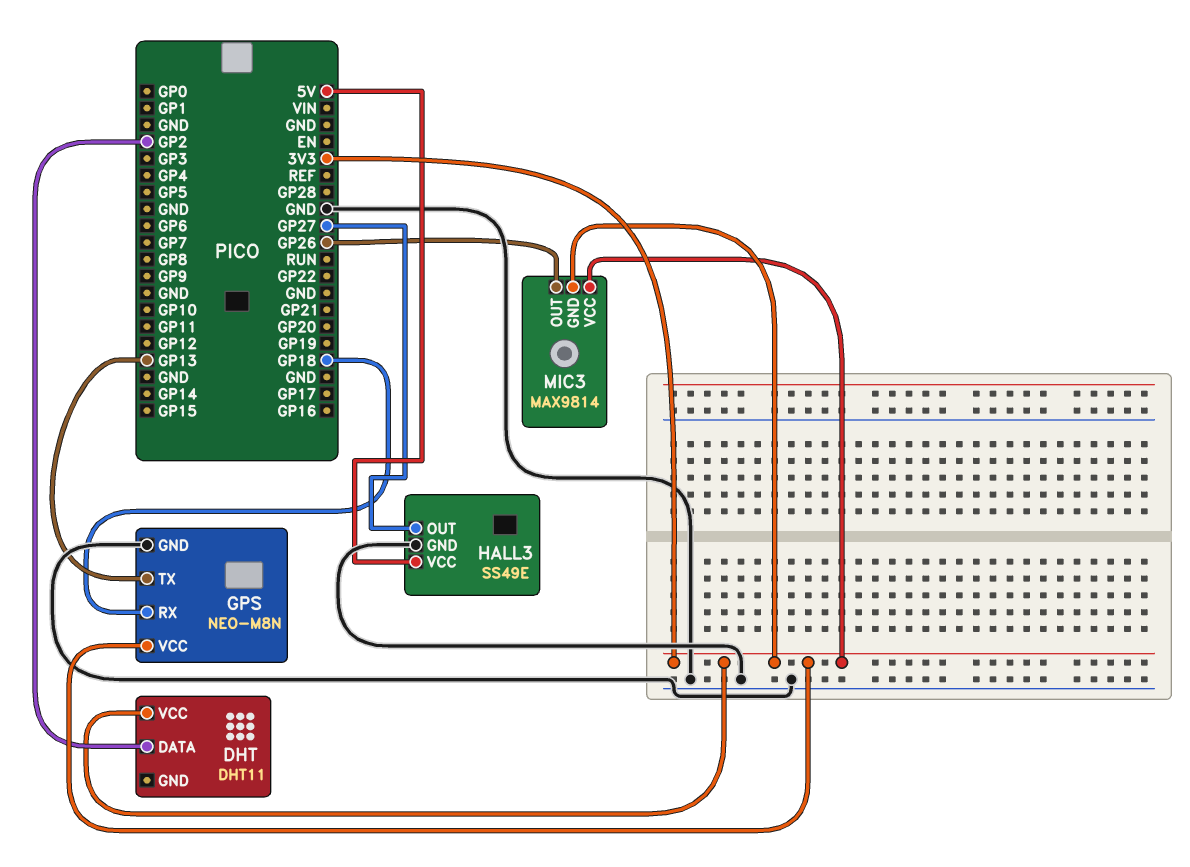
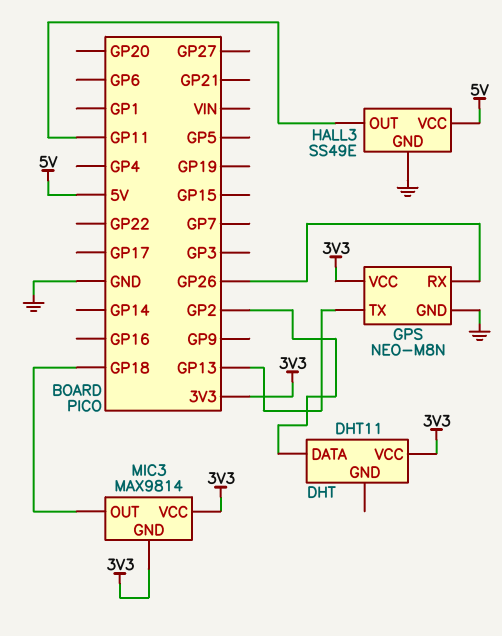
GPS pin RX: GP18 -> GP26
HALL3 pin OUT: GP27 -> GP11
MIC3 pin OUT: GP26 -> GP18

